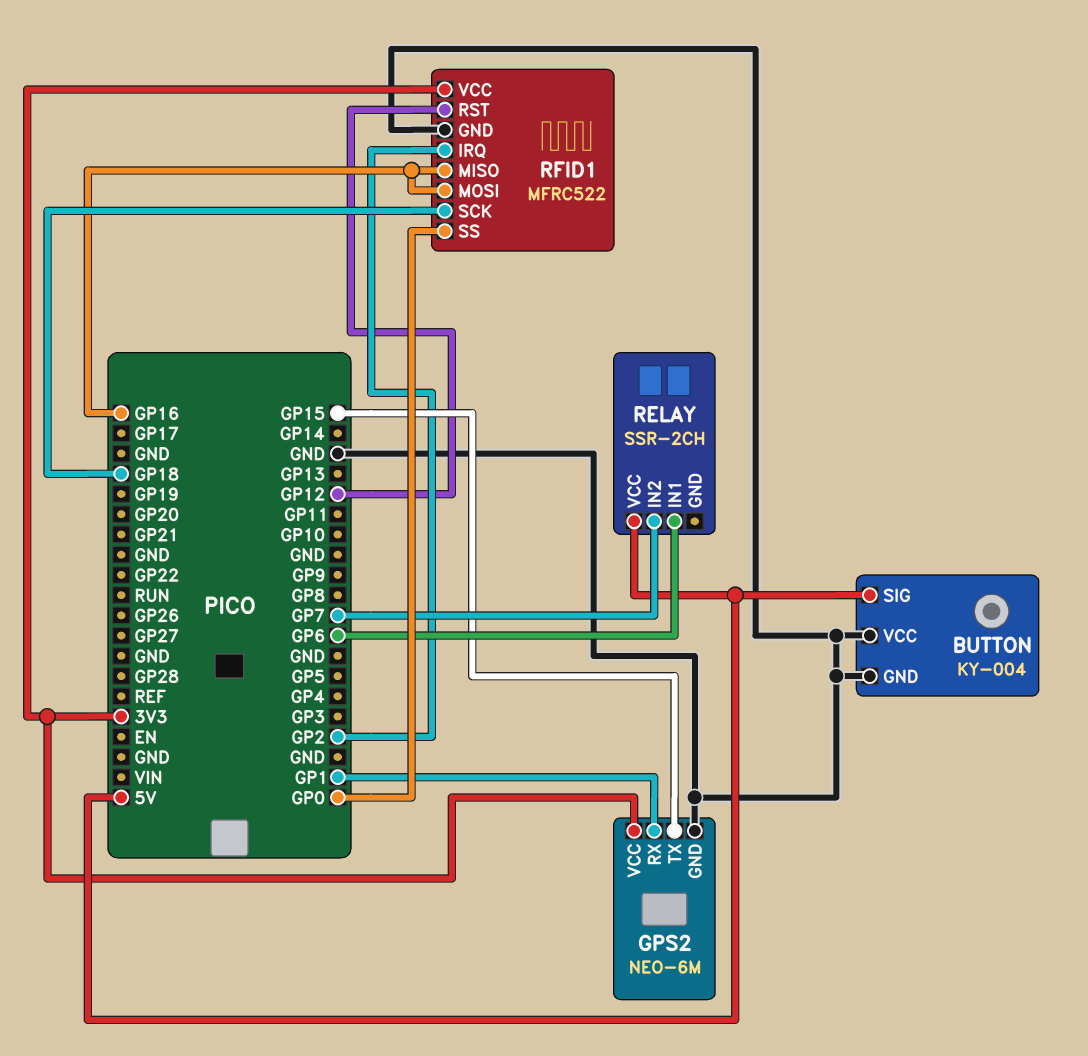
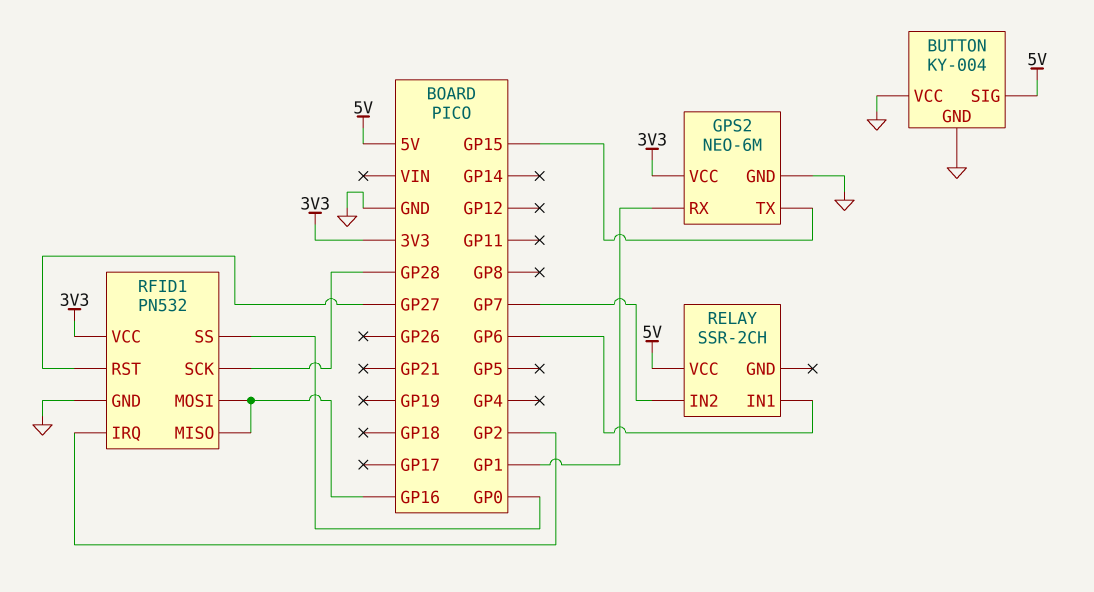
RFID1: MFRC522 -> PN532
RFID1 pin RST: GP12 -> GP27
RFID1 pin SCK: GP18 -> GP28

